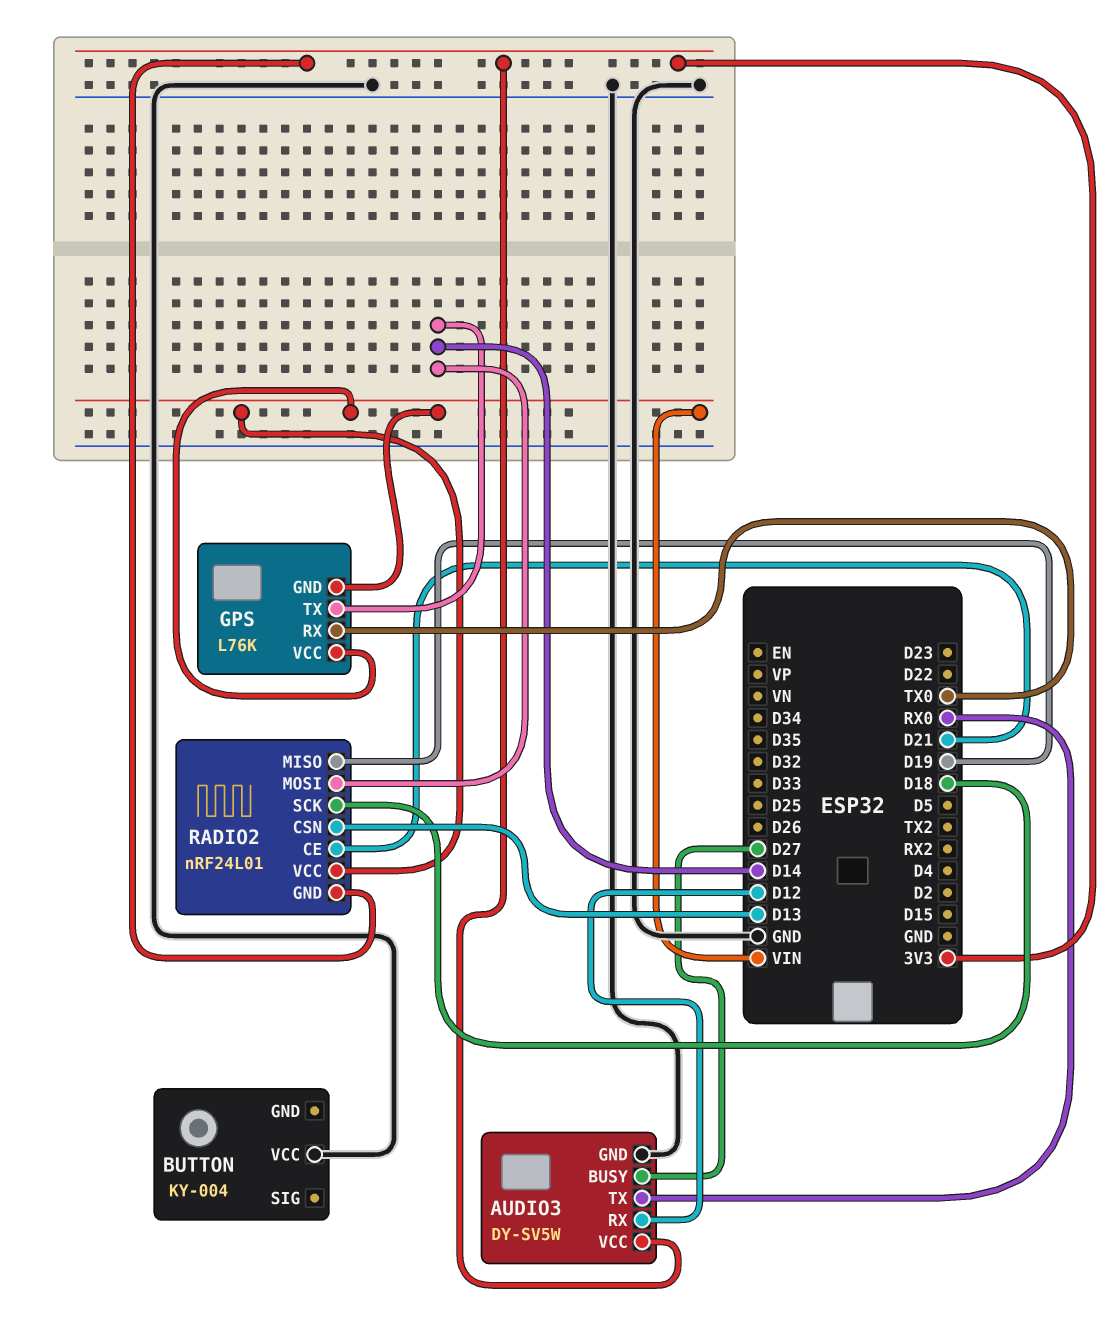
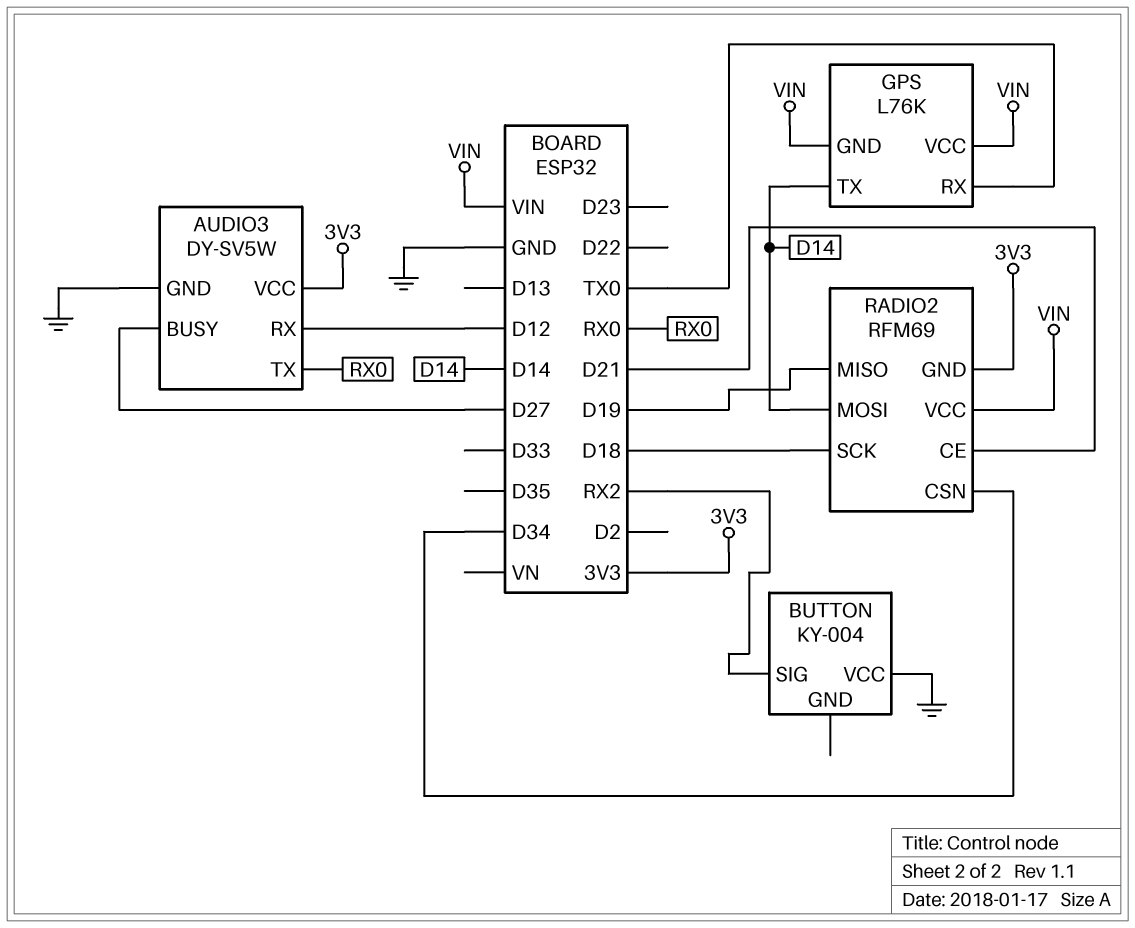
BUTTON pin SIG: none -> RX2
RADIO2: nRF24L01 -> RFM69
RADIO2 pin CSN: D13 -> D34

